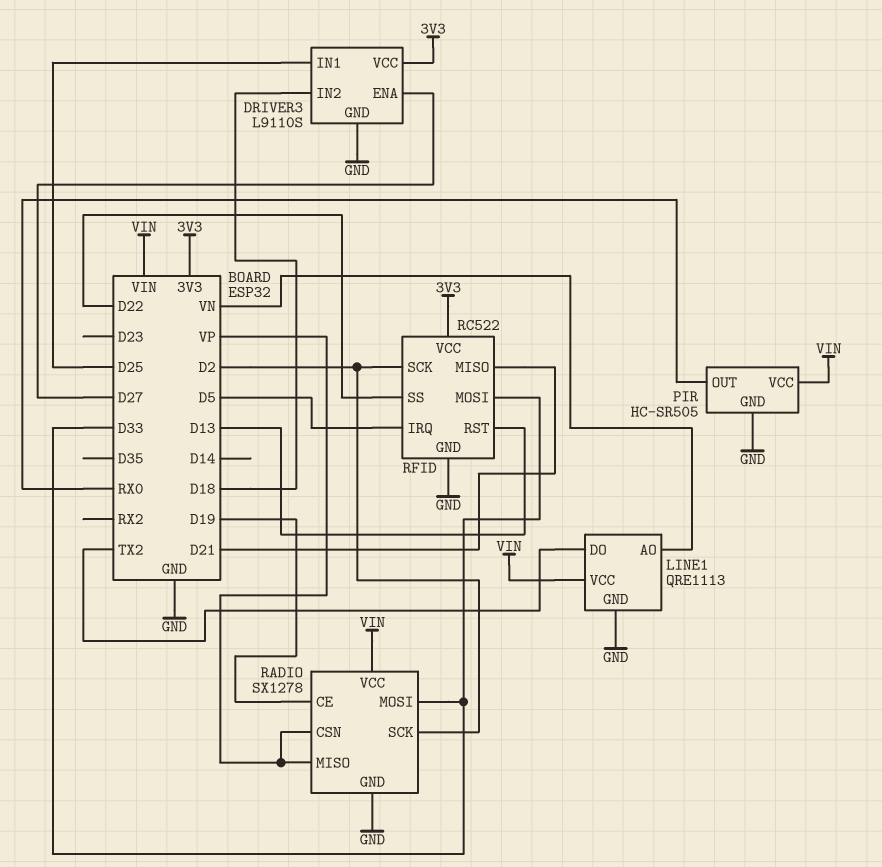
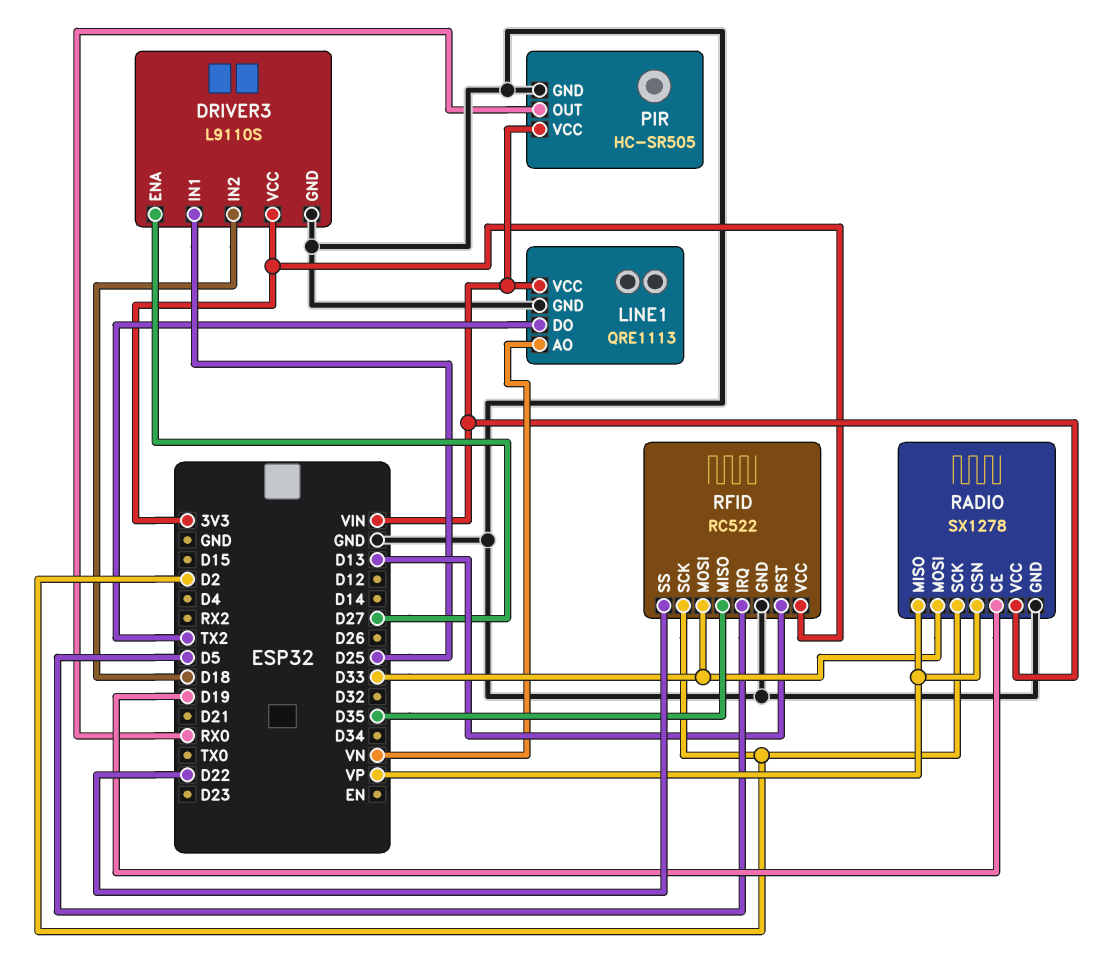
RFID pin MISO: D21 -> D35

